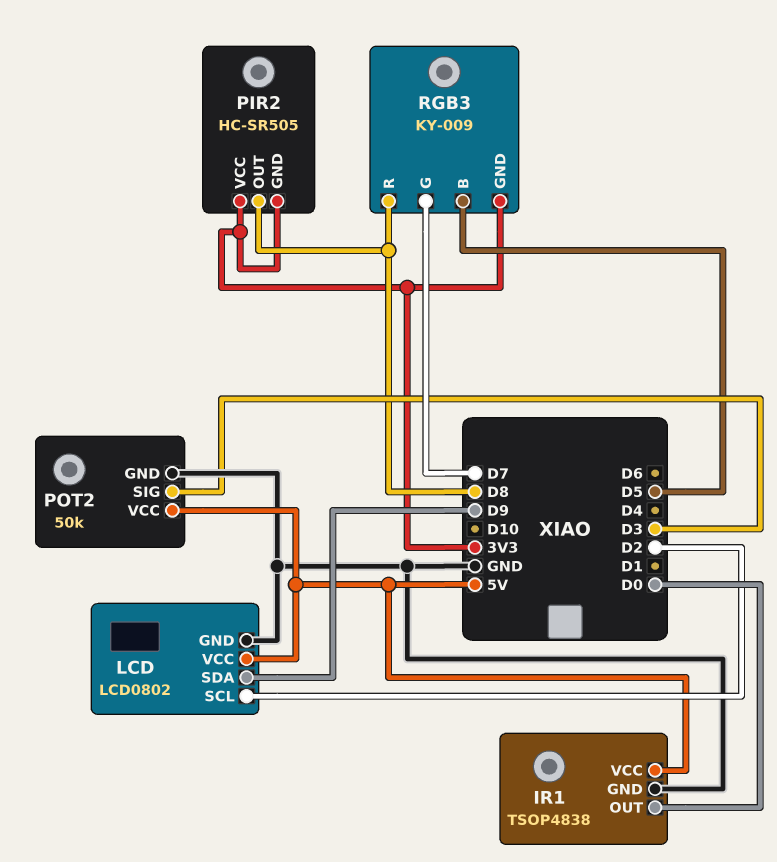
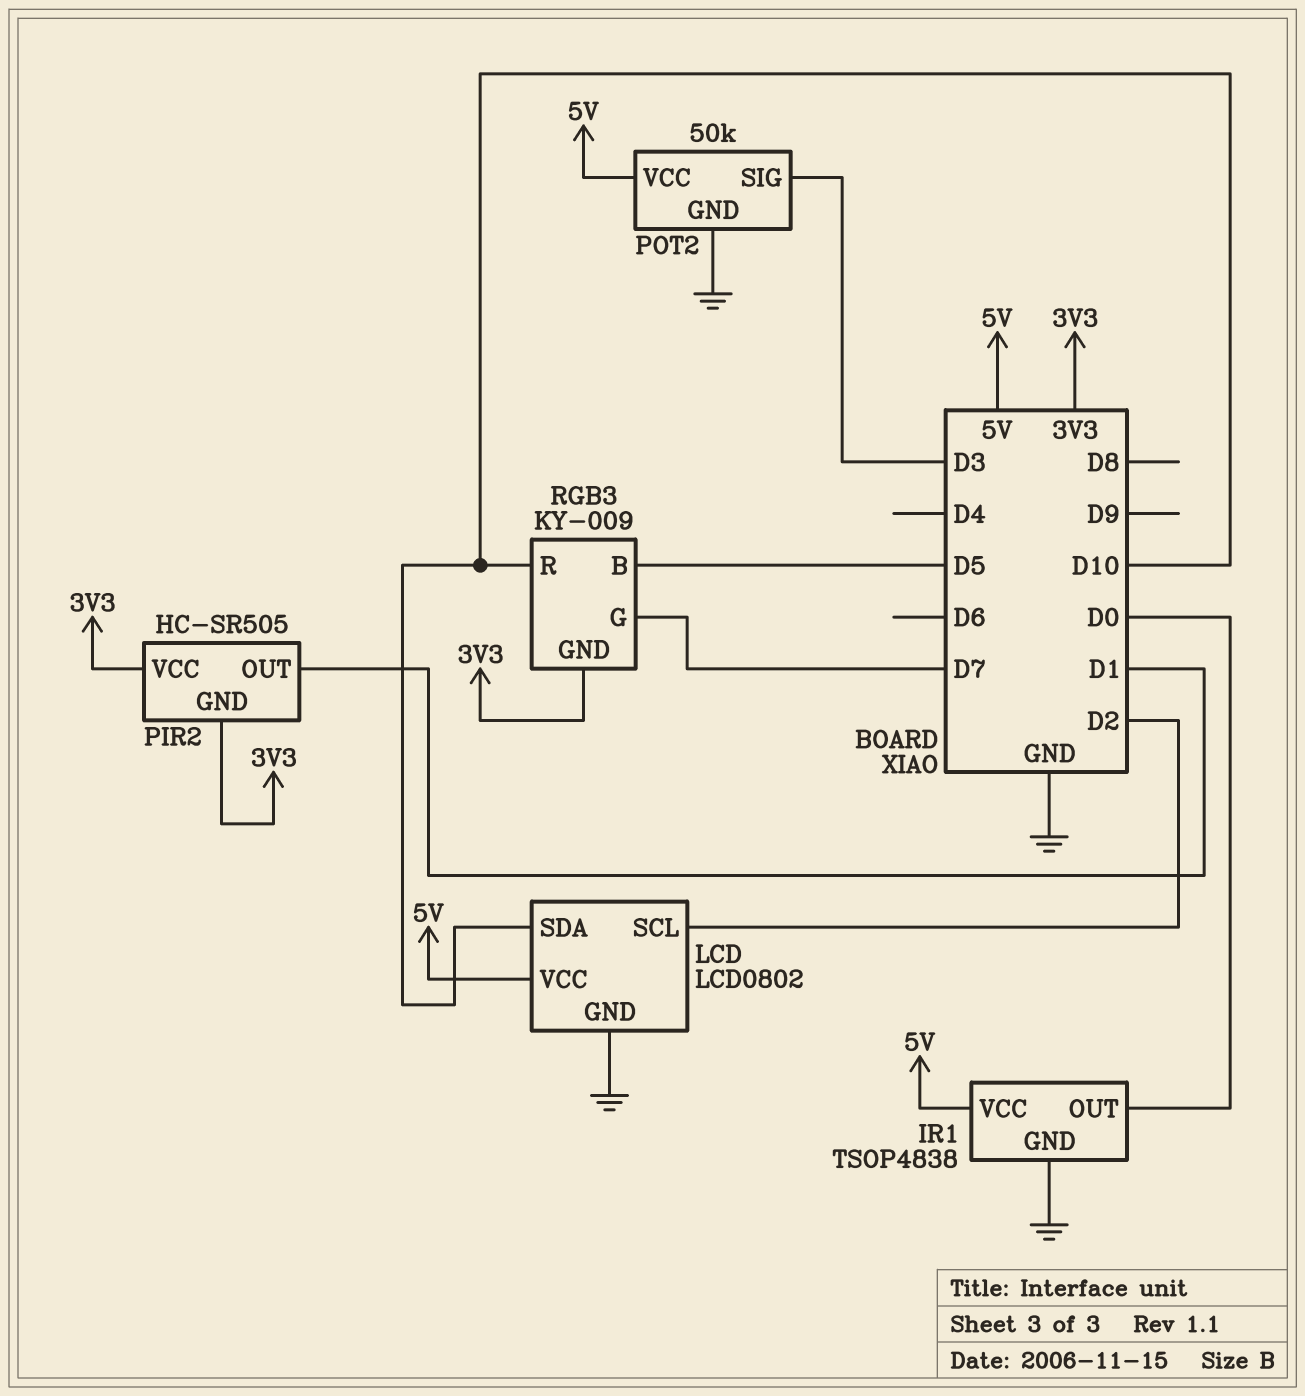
LCD pin SDA: D9 -> D10
PIR2 pin OUT: D8 -> D1
RGB3 pin R: D8 -> D10

